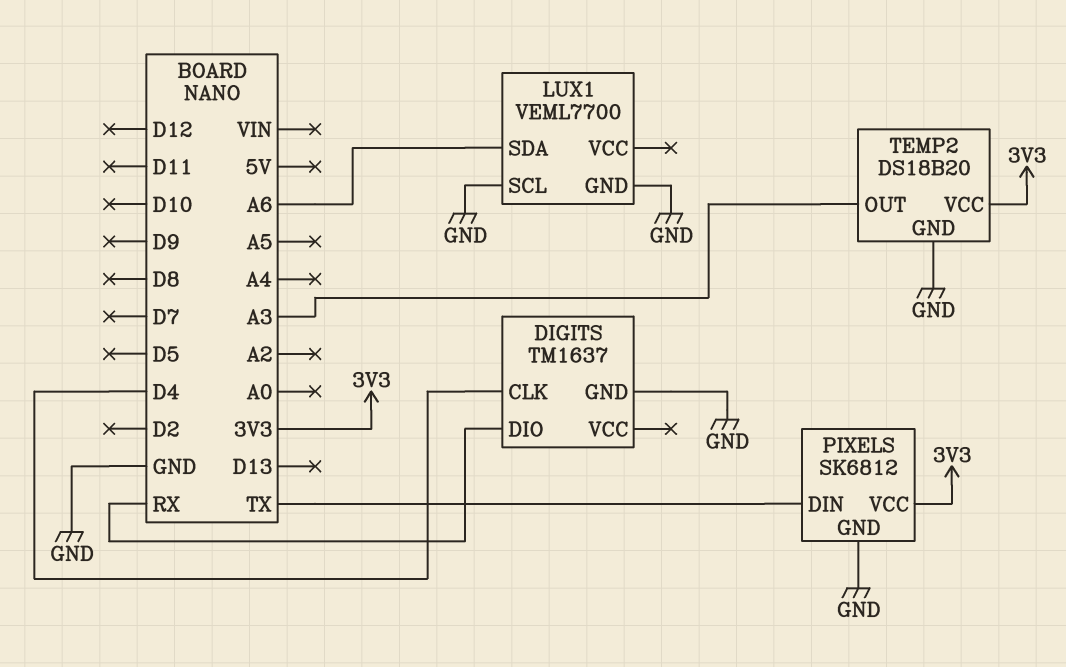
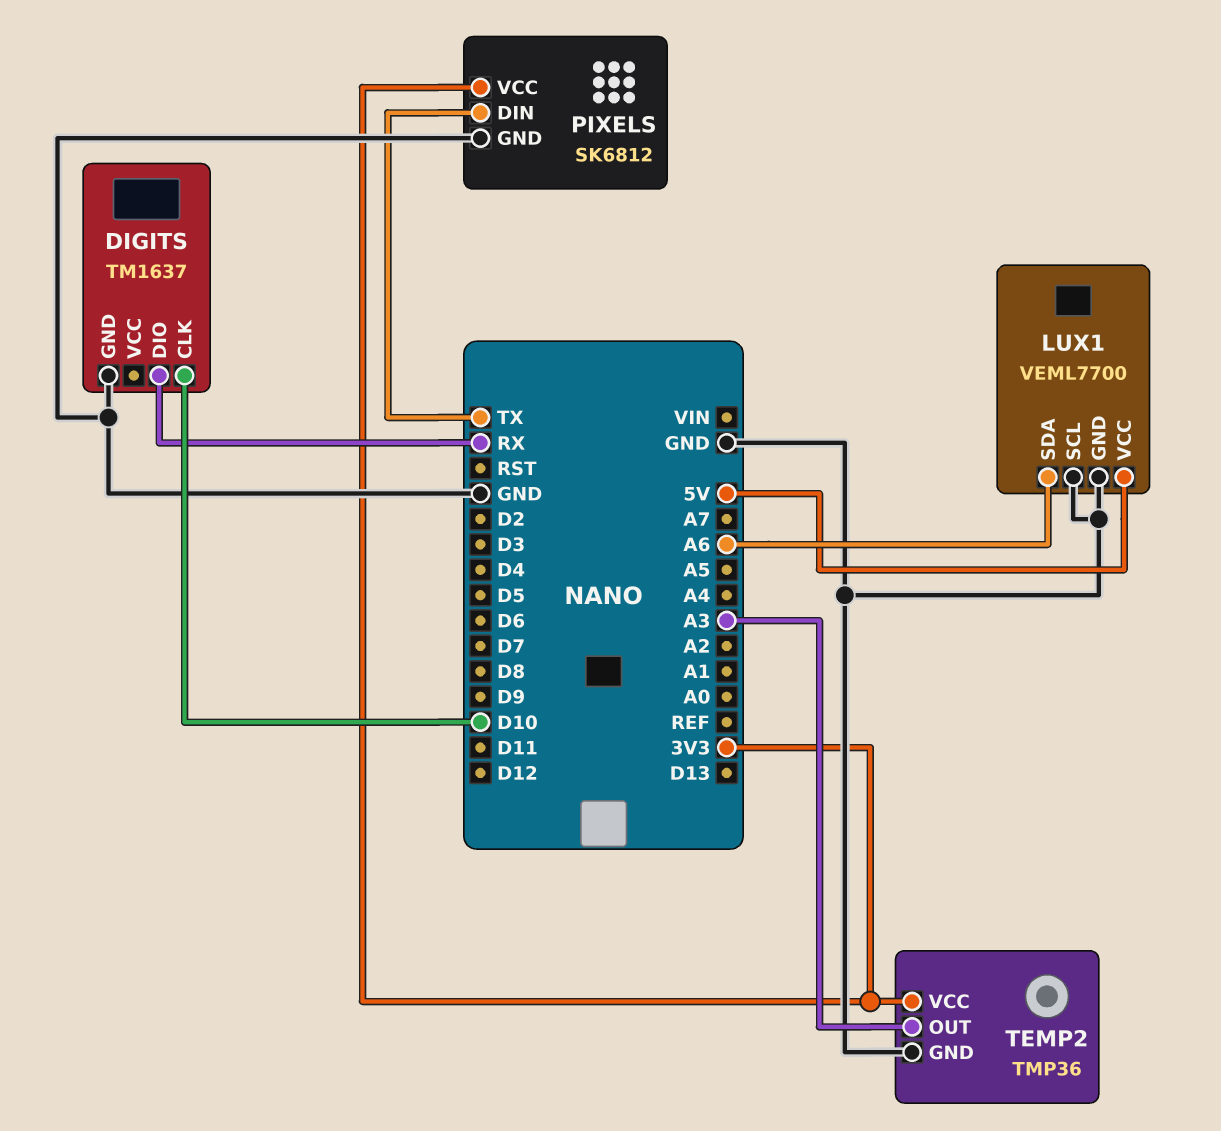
DIGITS pin CLK: D4 -> D10
LUX1 pin VCC: none -> 5V
TEMP2: DS18B20 -> TMP36

